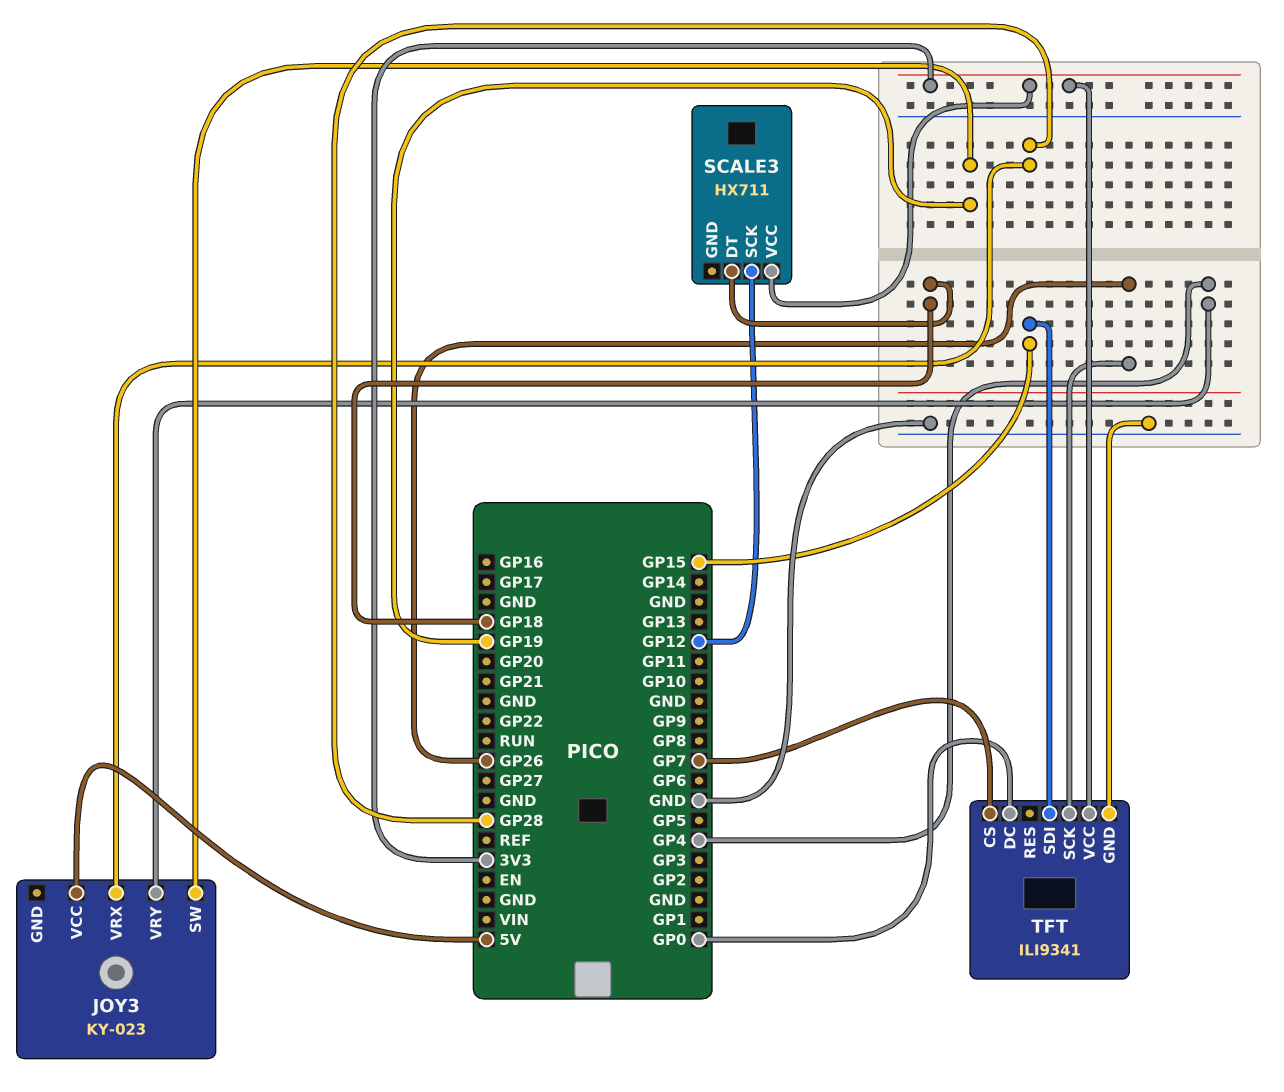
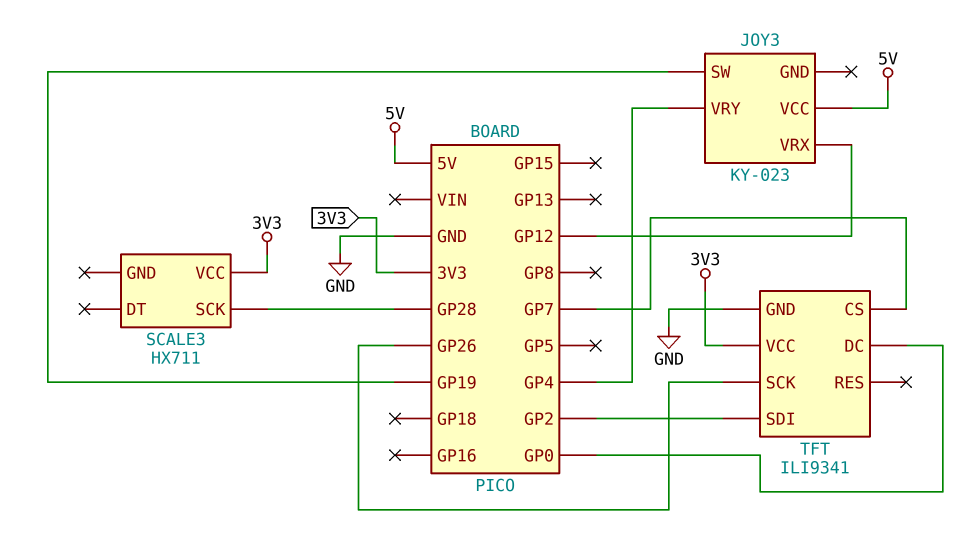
JOY3 pin VRX: GP28 -> GP12
SCALE3 pin DT: GP18 -> none
SCALE3 pin SCK: GP12 -> GP28
TFT pin SDI: GP15 -> GP2

